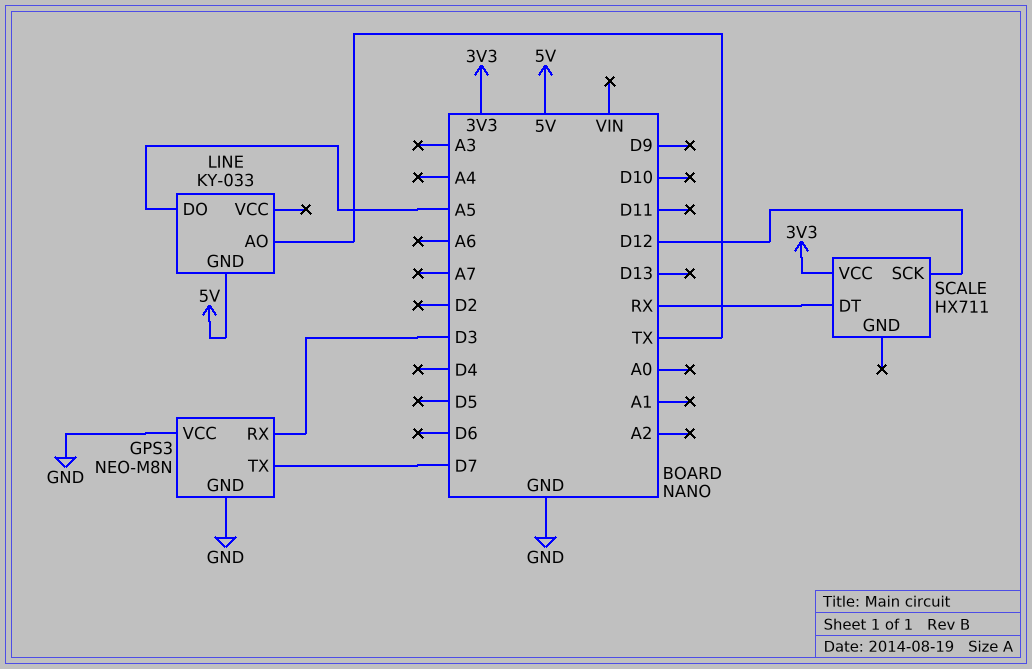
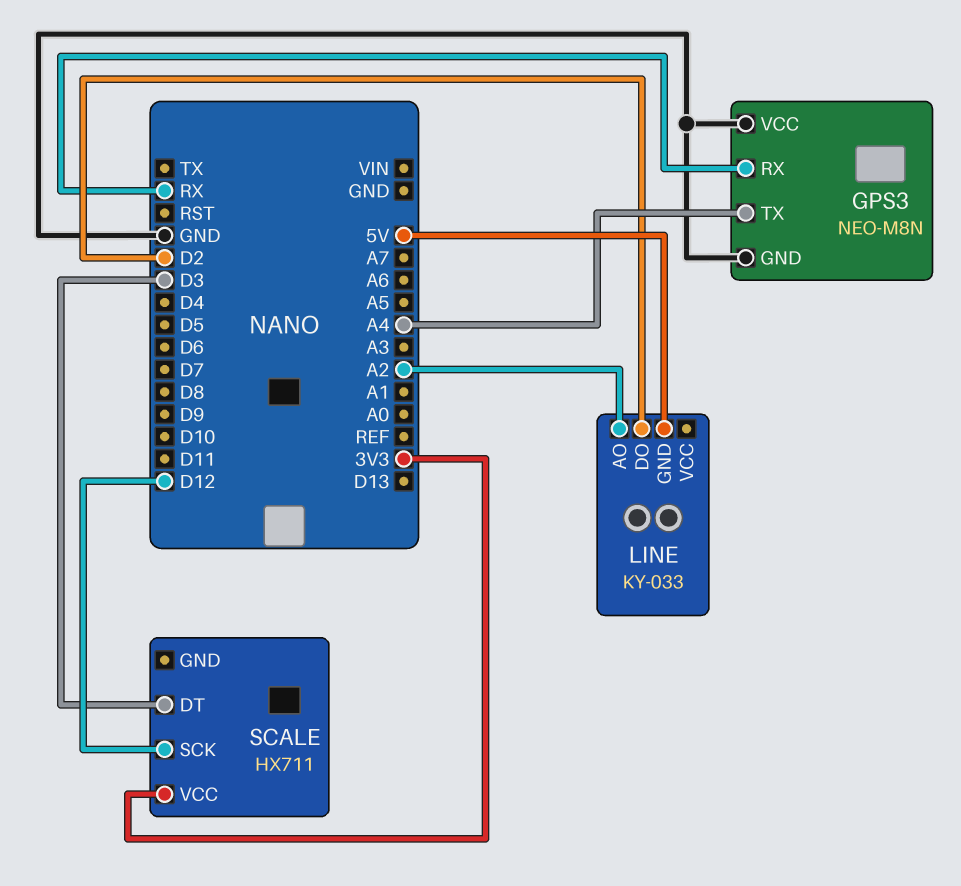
GPS3 pin RX: D3 -> RX
GPS3 pin TX: D7 -> A4
LINE pin AO: TX -> A2
LINE pin DO: A5 -> D2
SCALE pin DT: RX -> D3

